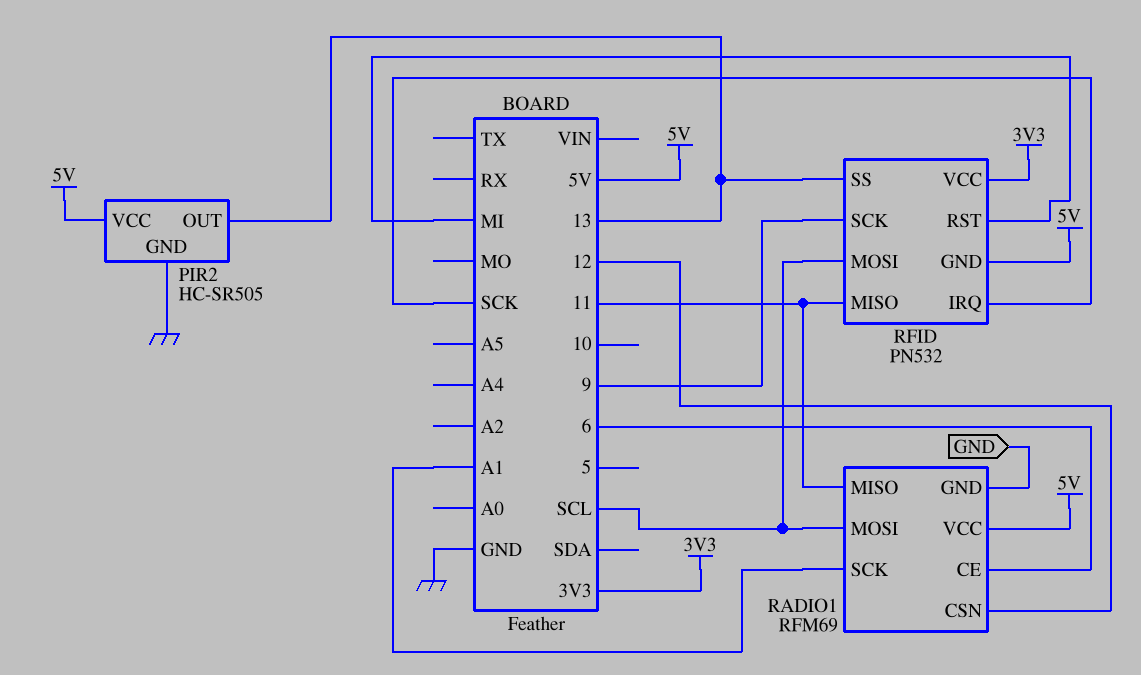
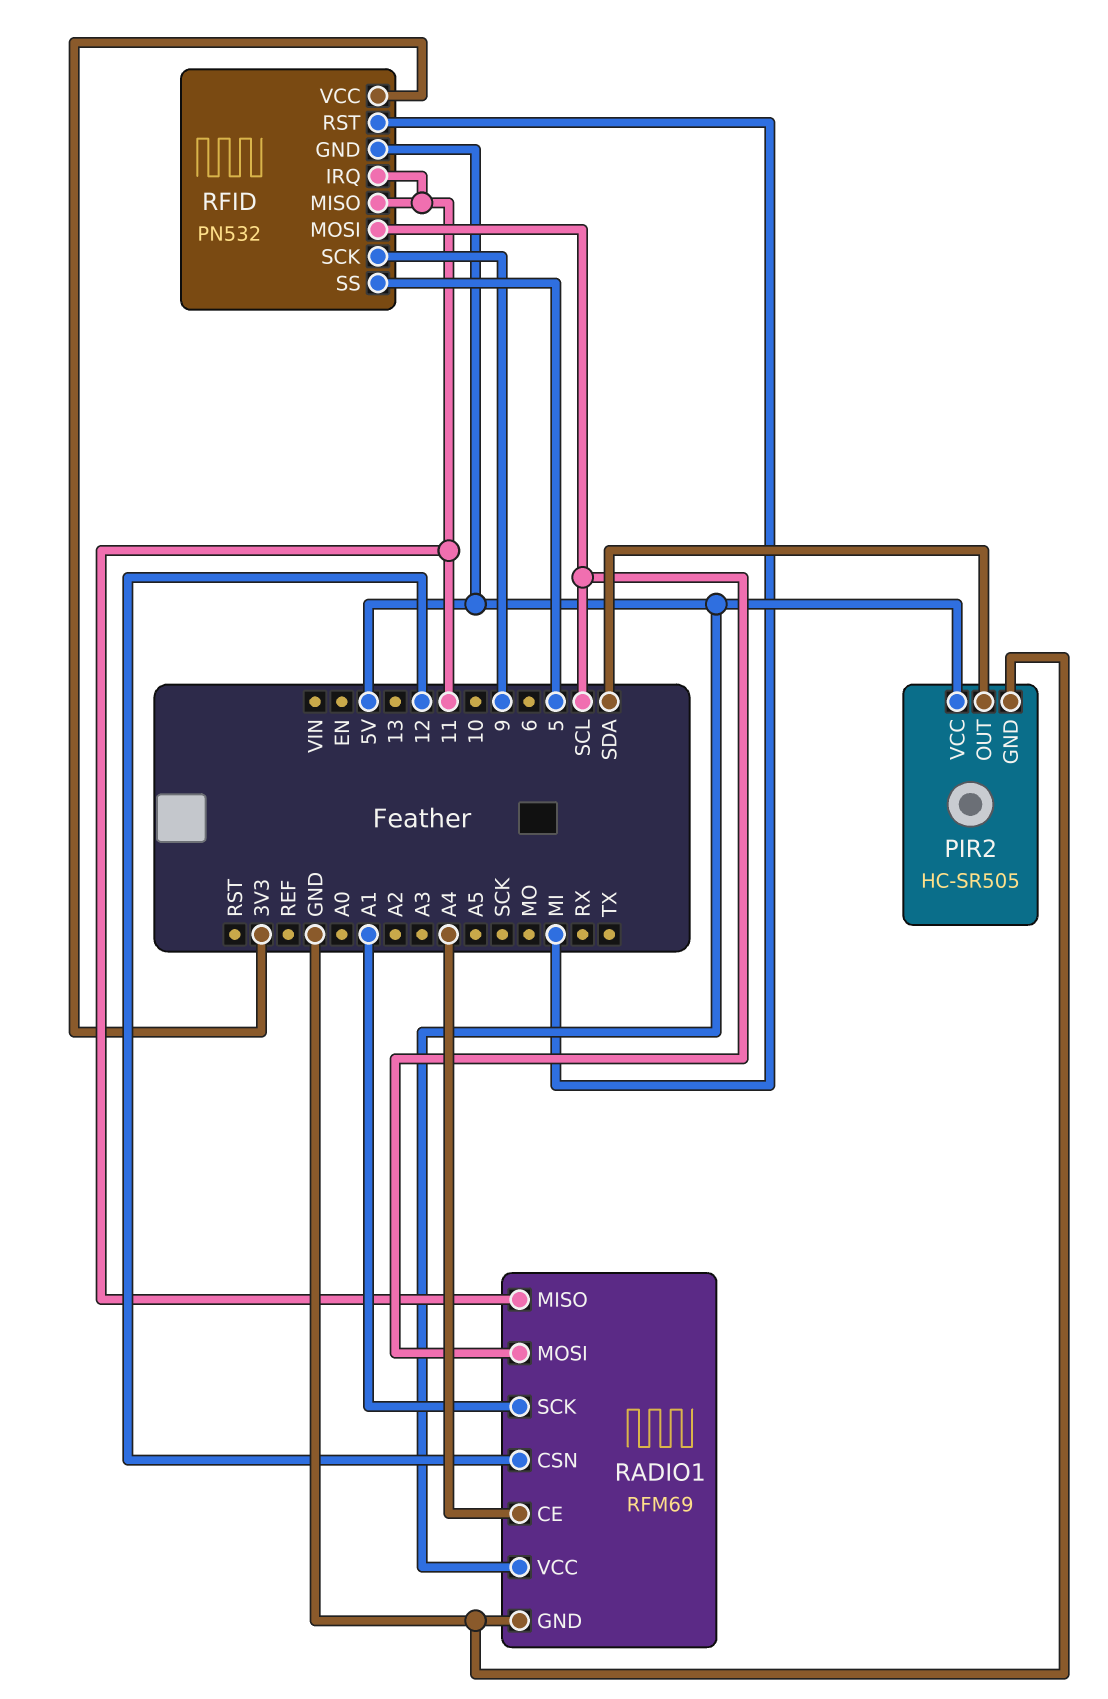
PIR2 pin OUT: 13 -> SDA
RADIO1 pin CE: 6 -> A4
RFID pin IRQ: SCK -> 11
RFID pin SS: 13 -> 5

